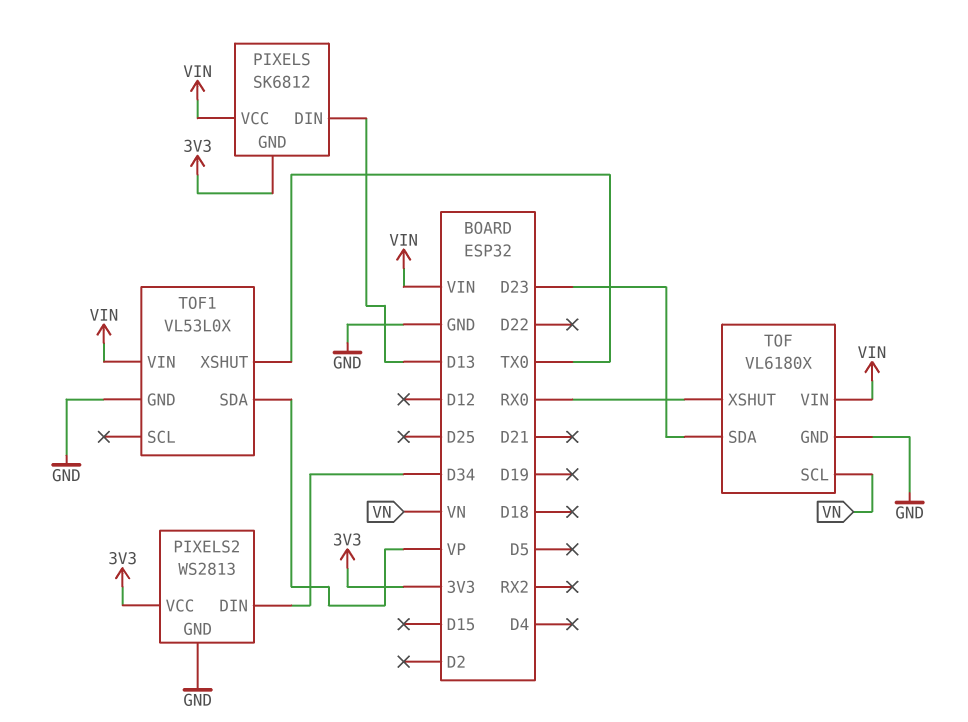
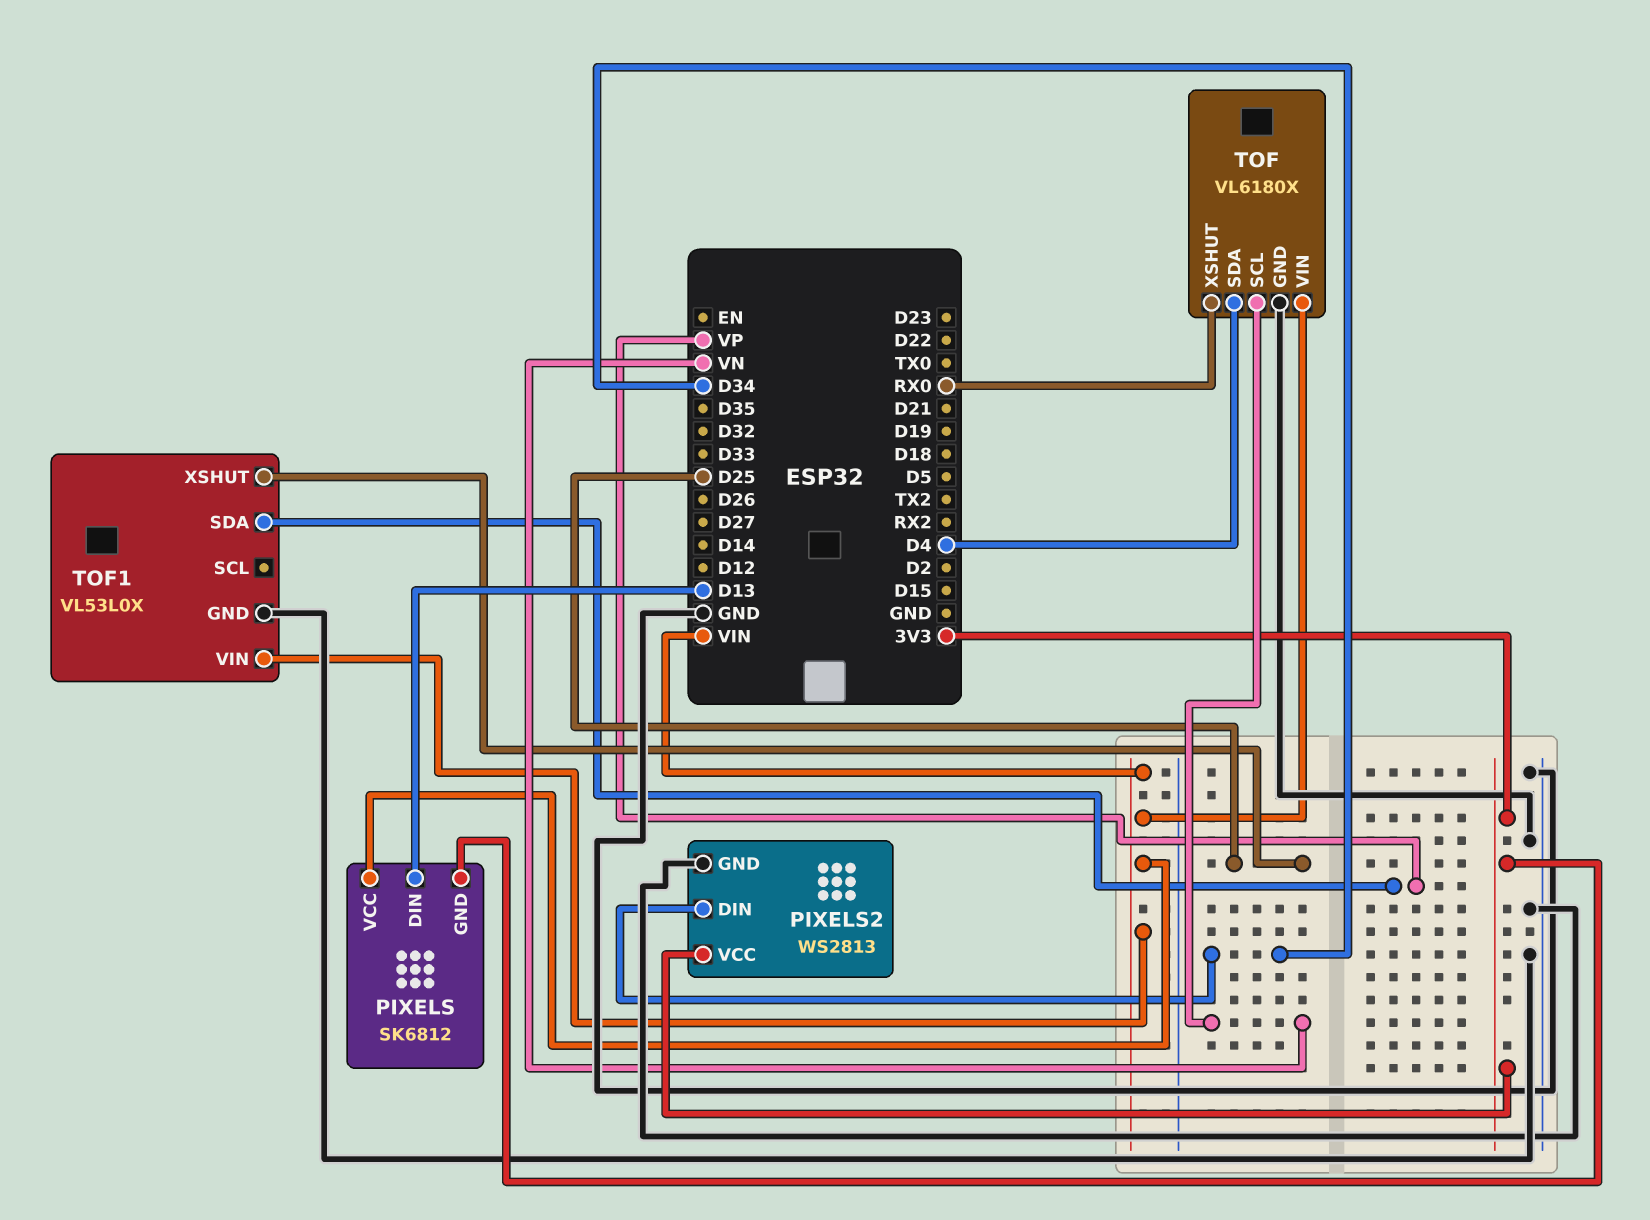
TOF pin SDA: D23 -> D4
TOF1 pin XSHUT: TX0 -> D25

